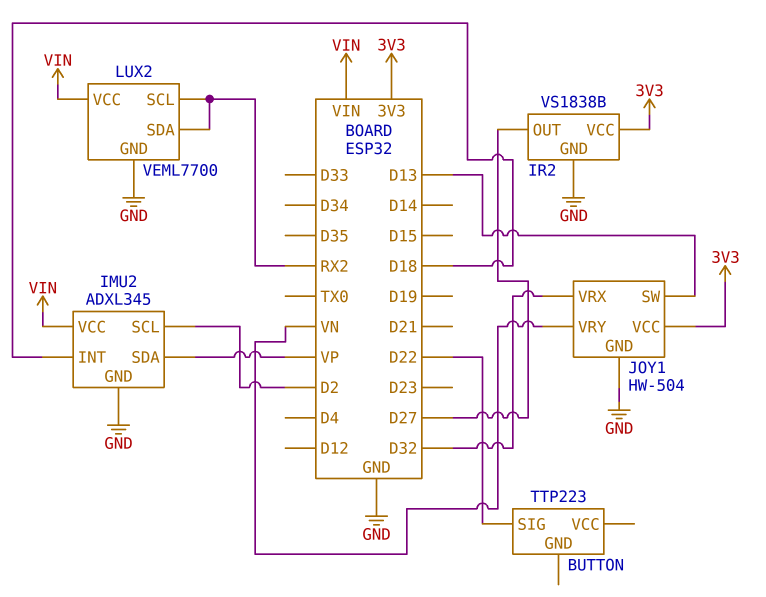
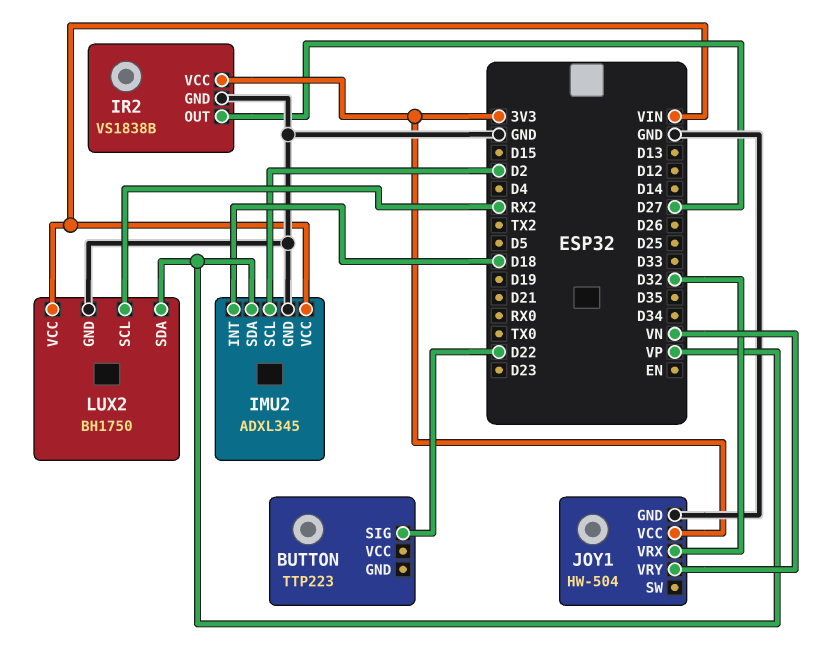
JOY1 pin SW: D13 -> none
LUX2: VEML7700 -> BH1750
LUX2 pin SDA: RX2 -> VP

